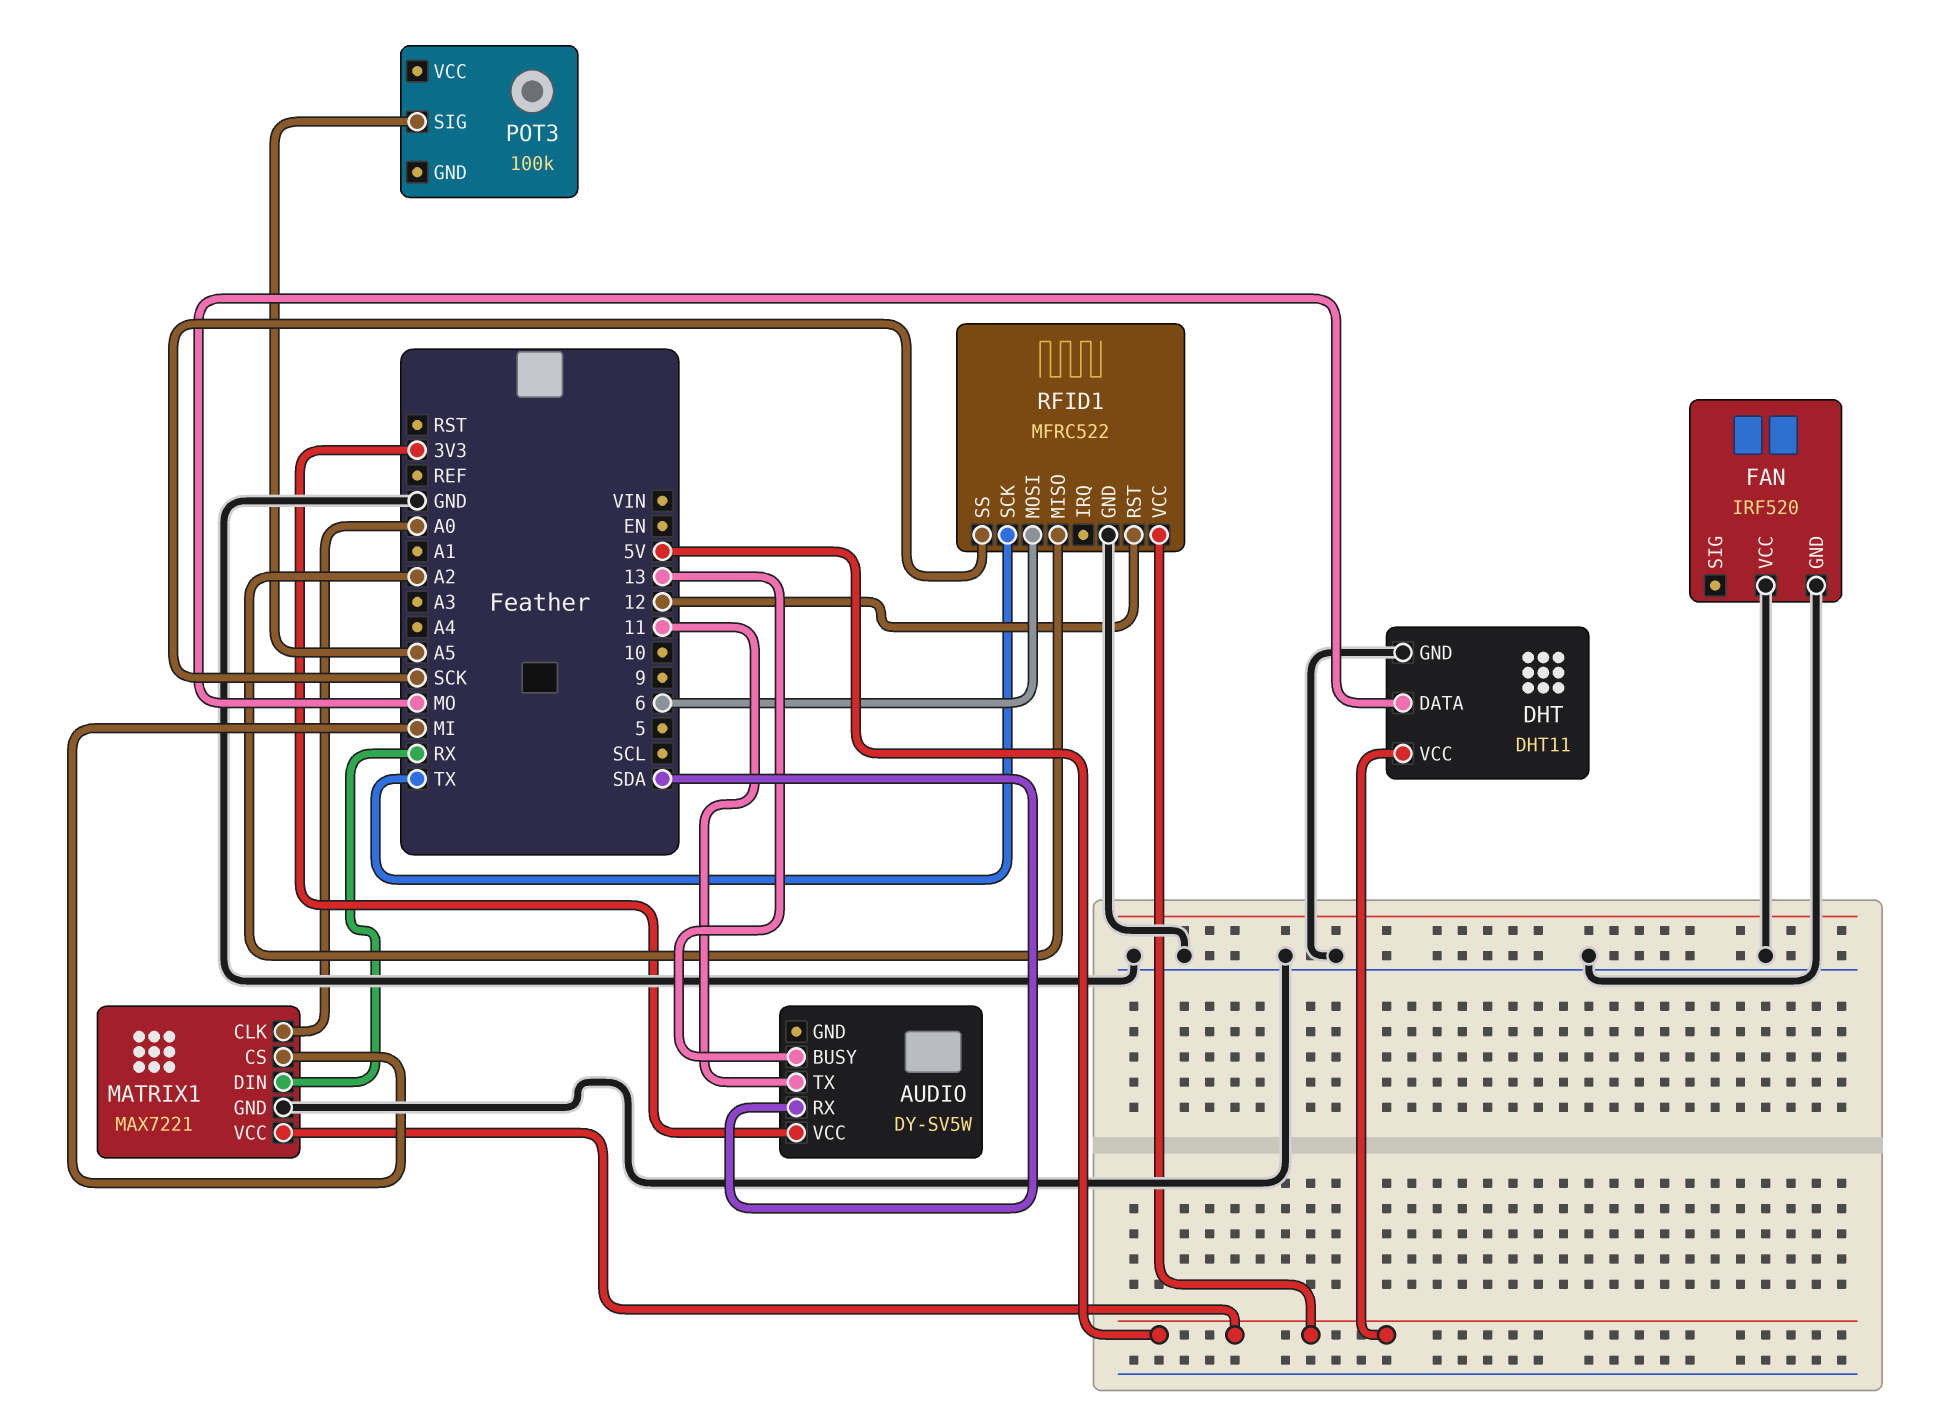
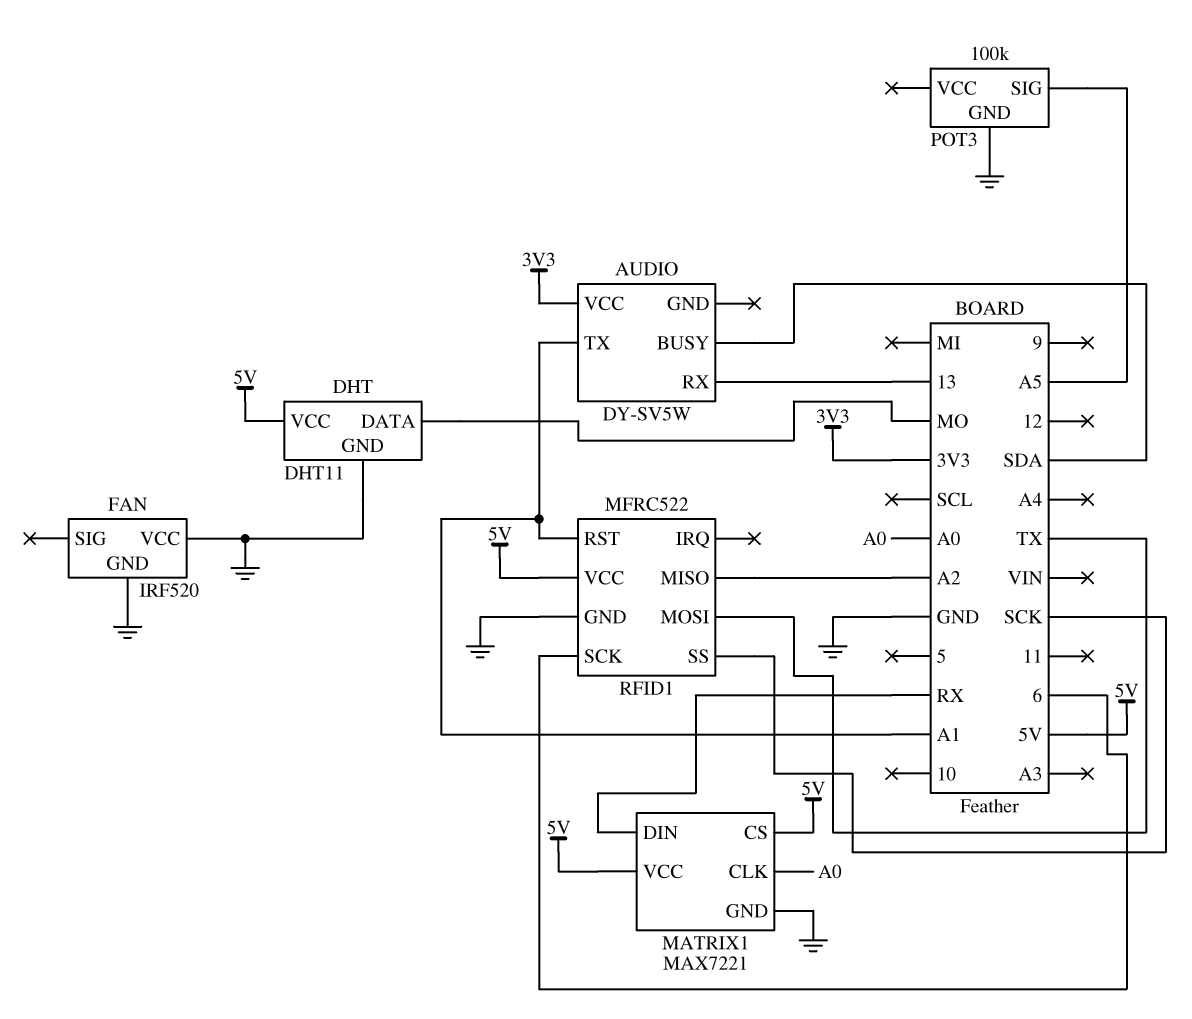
AUDIO pin BUSY: 13 -> SDA
AUDIO pin RX: SDA -> 13
AUDIO pin TX: 11 -> A1
MATRIX1 pin CS: MI -> 5V
POT3 pin GND: none -> GND
RFID1 pin MOSI: 6 -> TX
RFID1 pin RST: 12 -> A1
RFID1 pin SCK: TX -> 6

